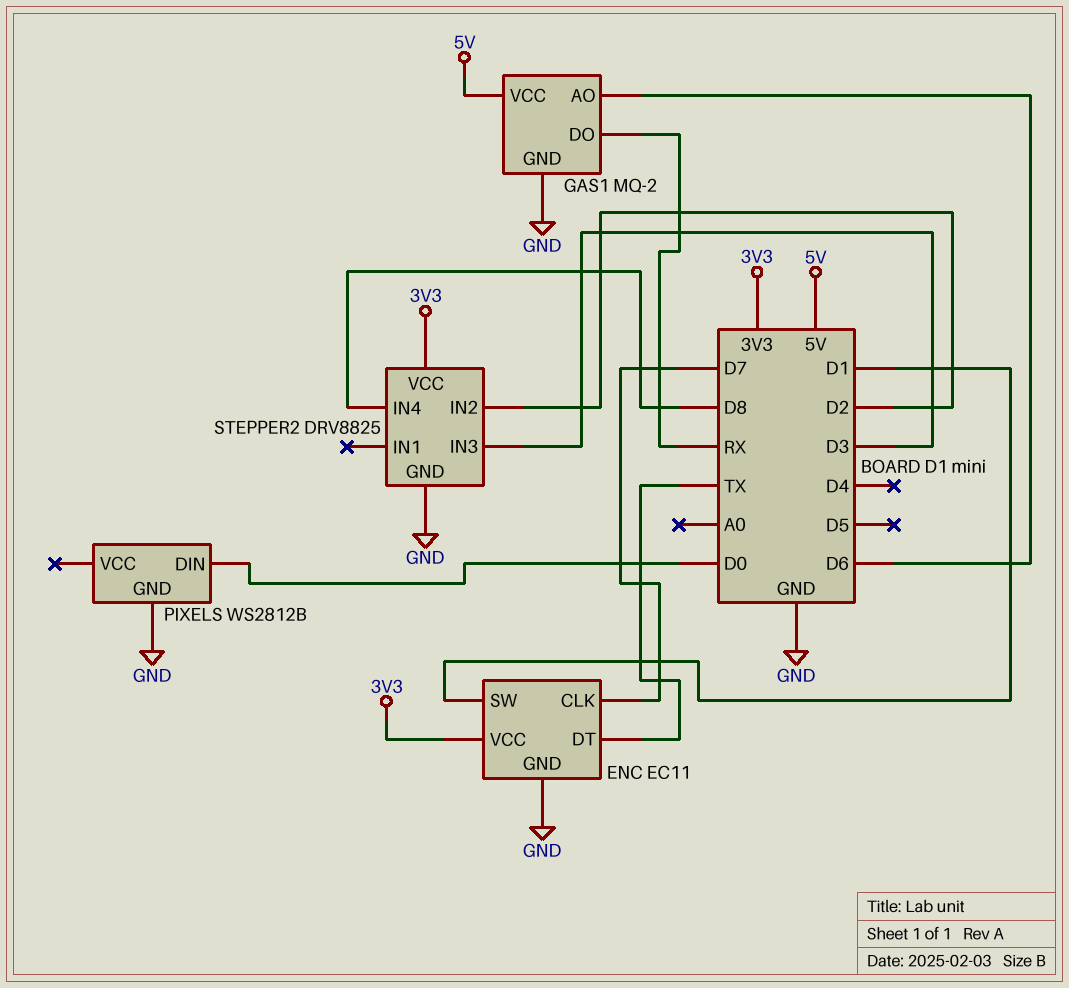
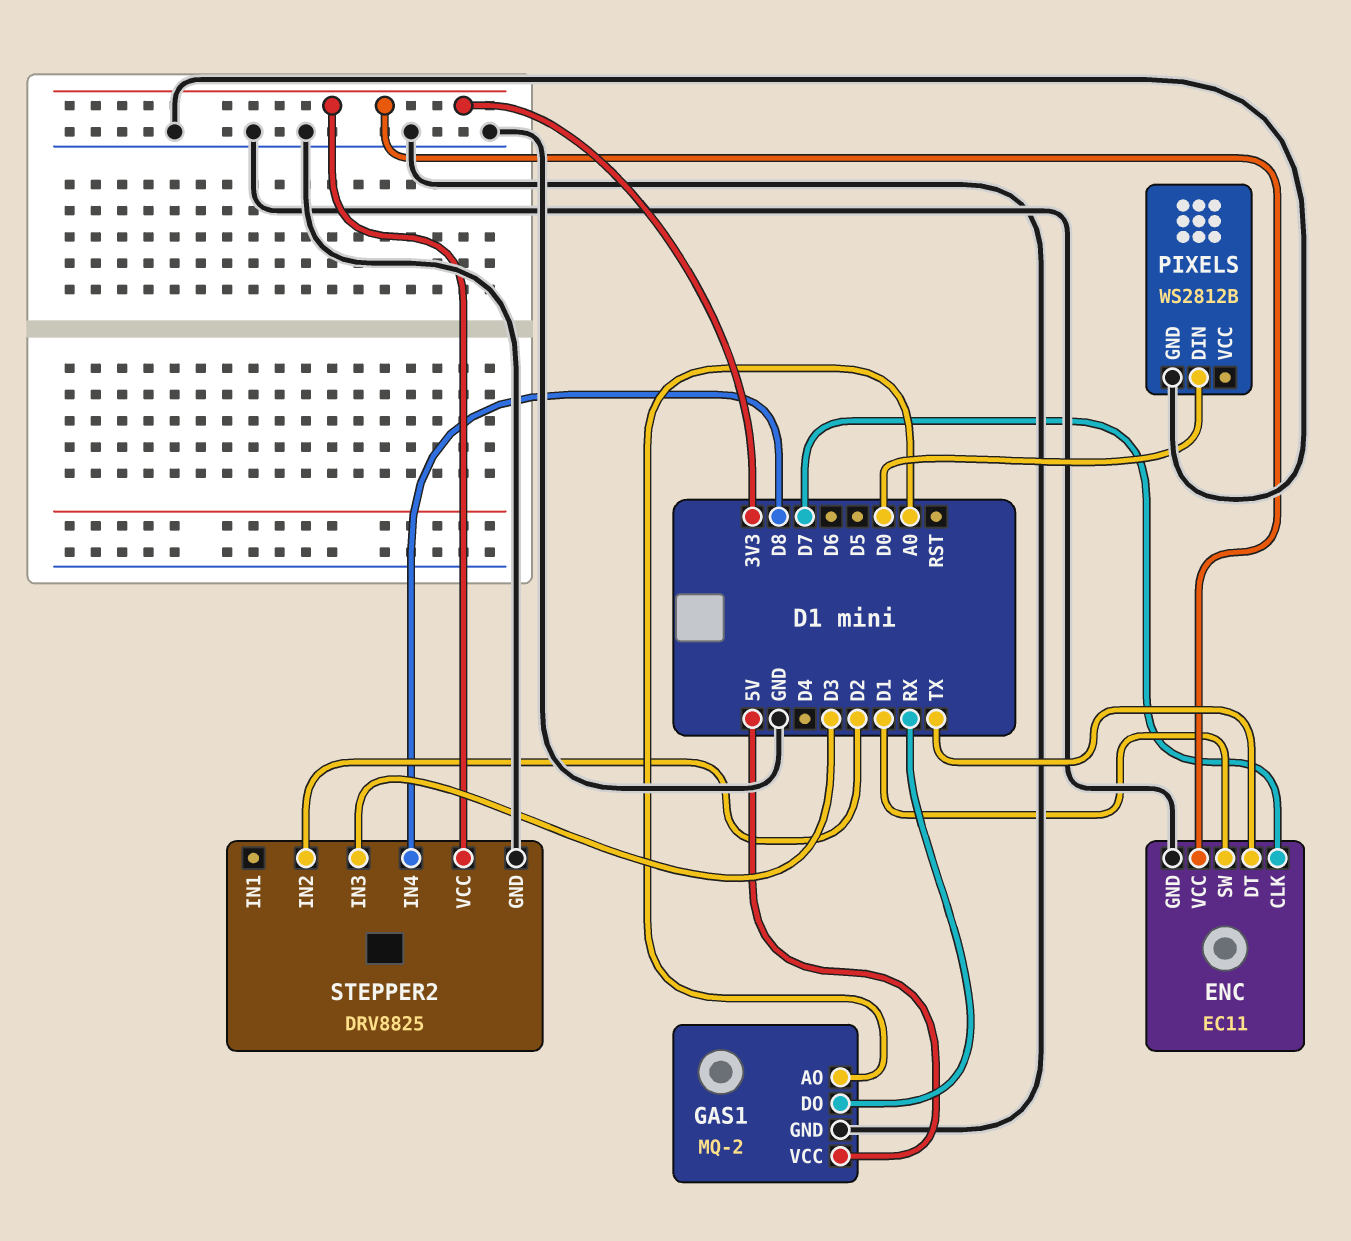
GAS1 pin AO: D6 -> A0

